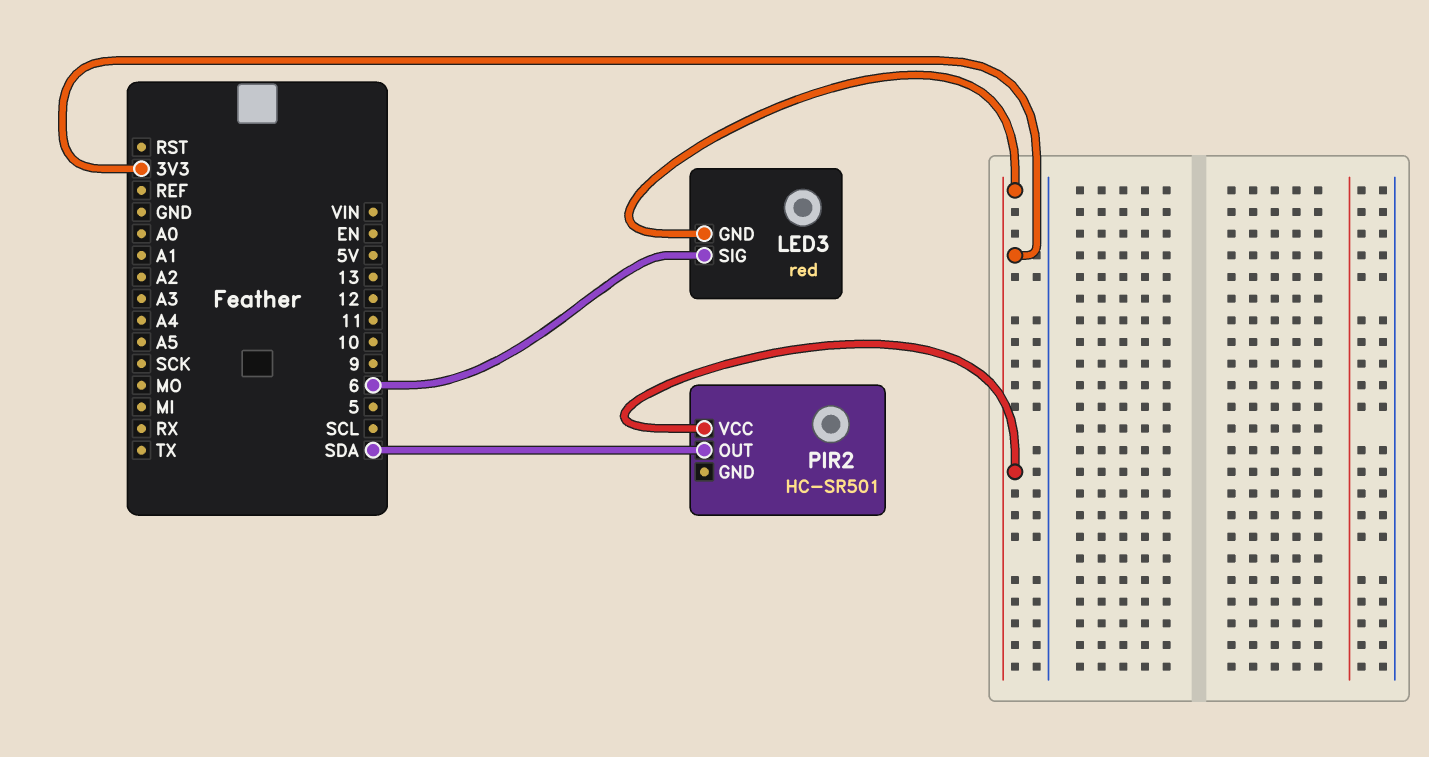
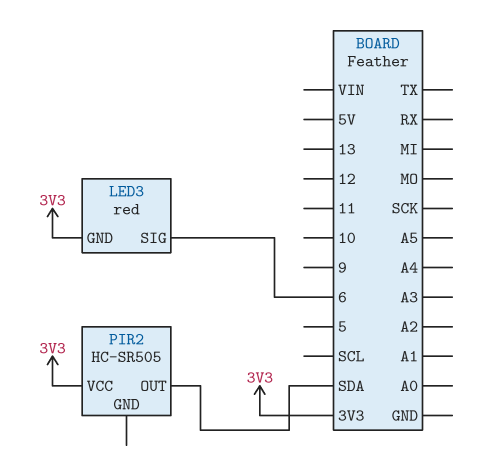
PIR2: HC-SR501 -> HC-SR505

